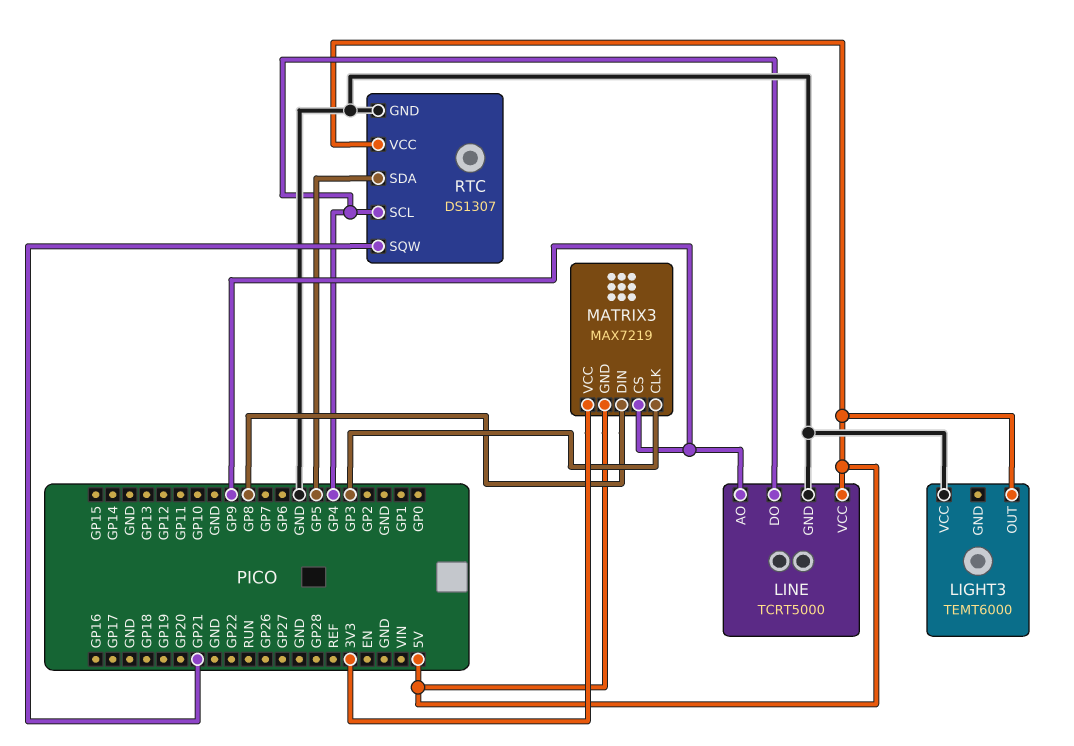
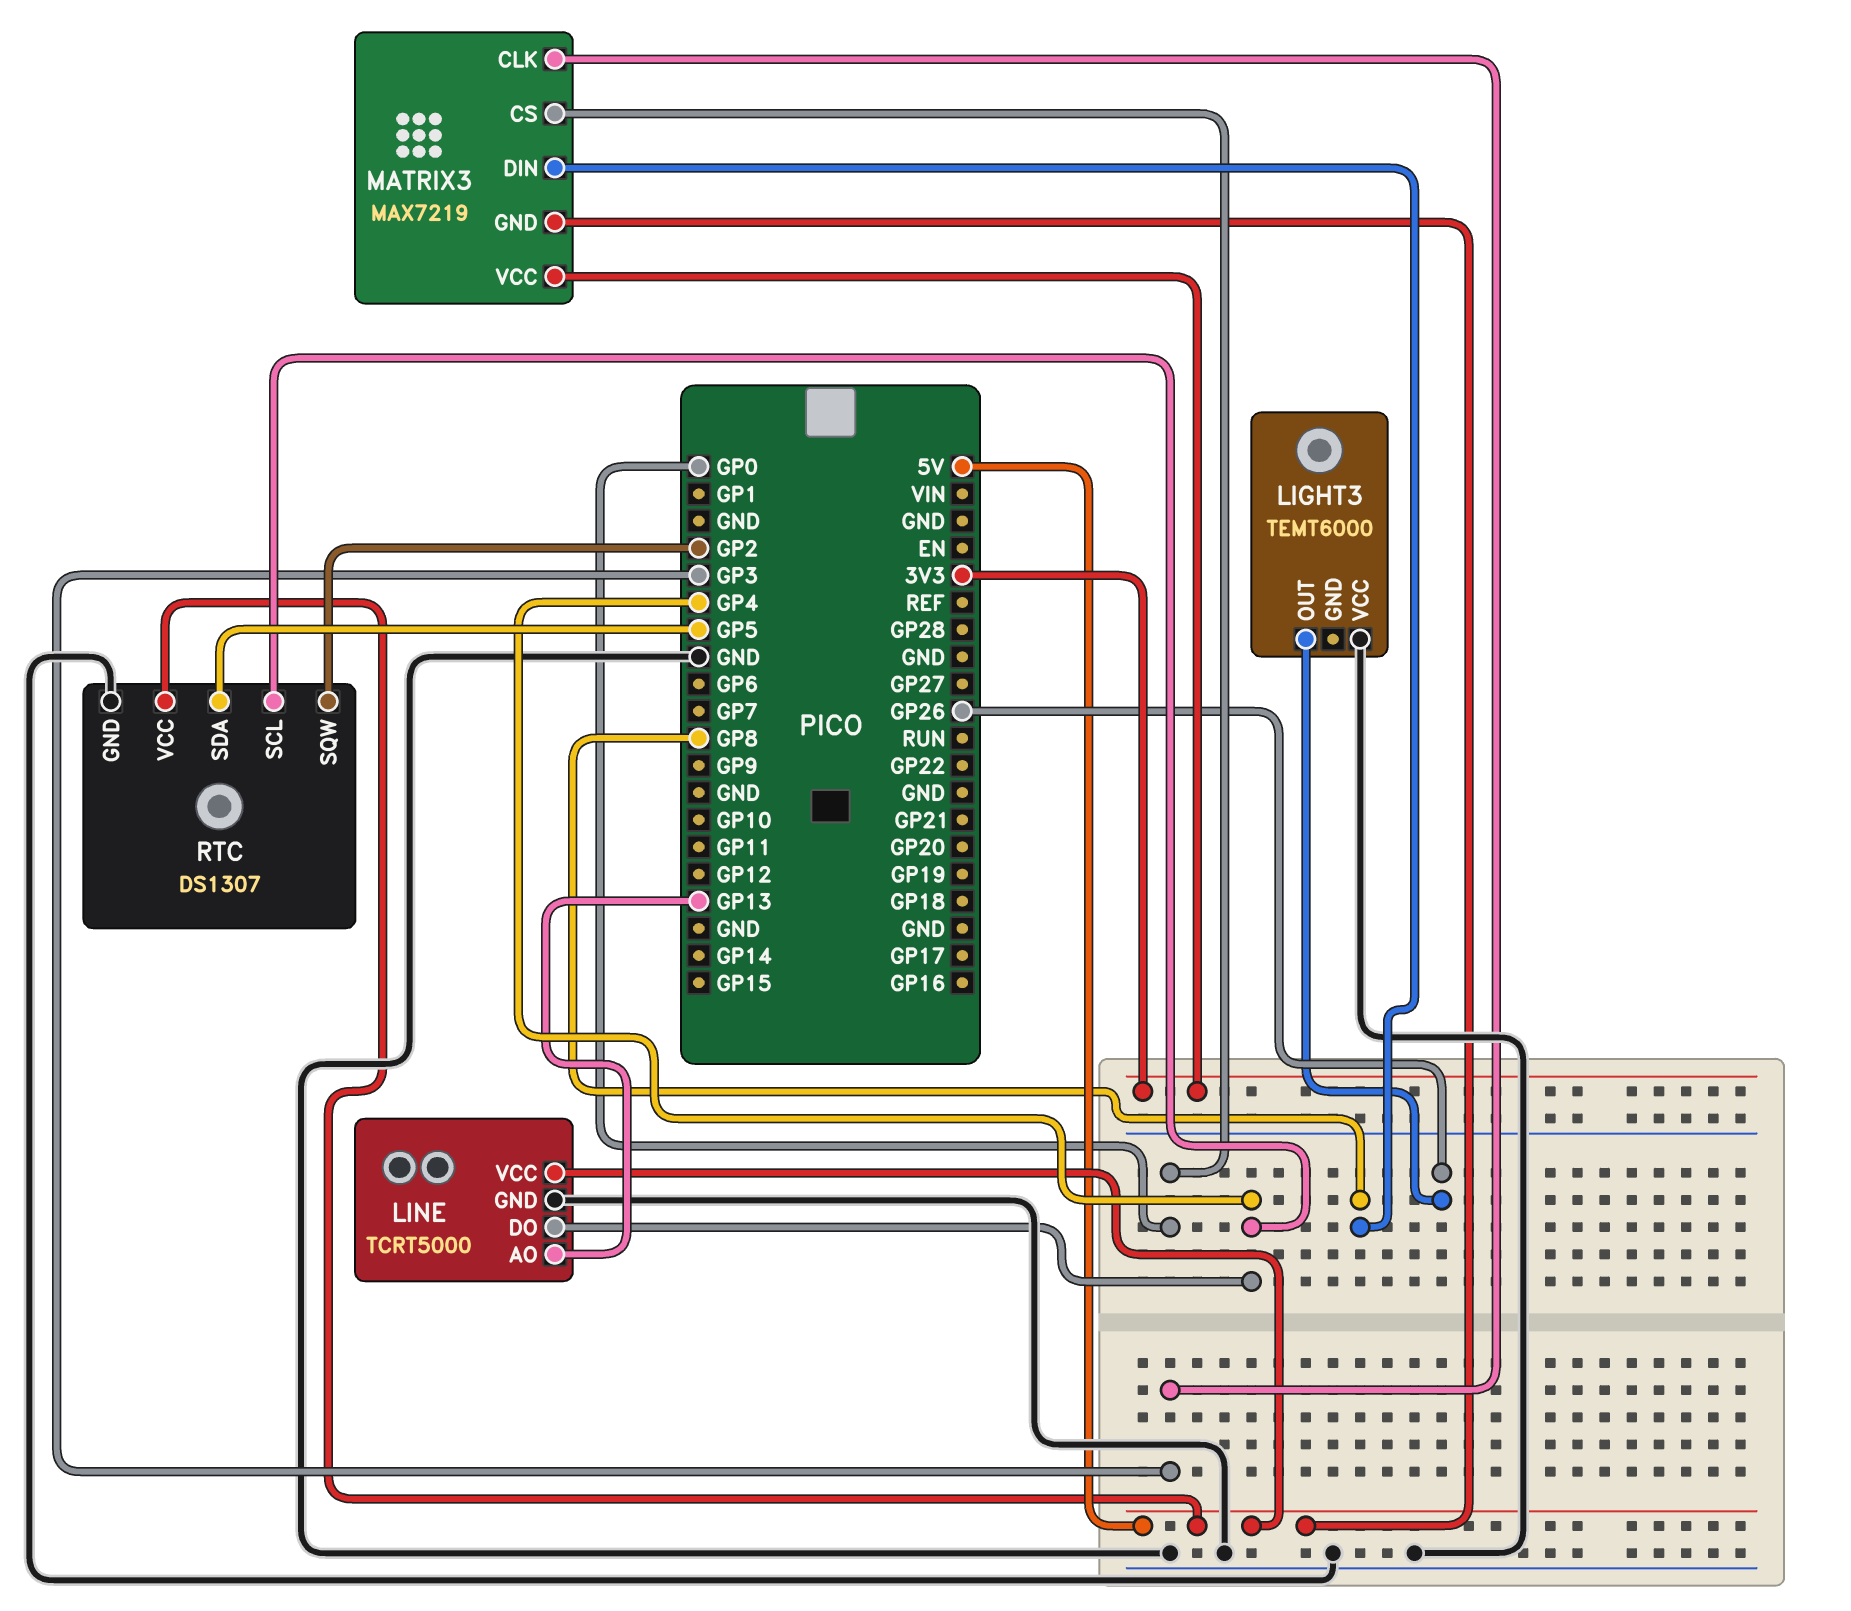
LIGHT3 pin OUT: 5V -> GP26
LINE pin AO: GP9 -> GP13
MATRIX3 pin CS: GP9 -> GP0
RTC pin SQW: GP21 -> GP2

